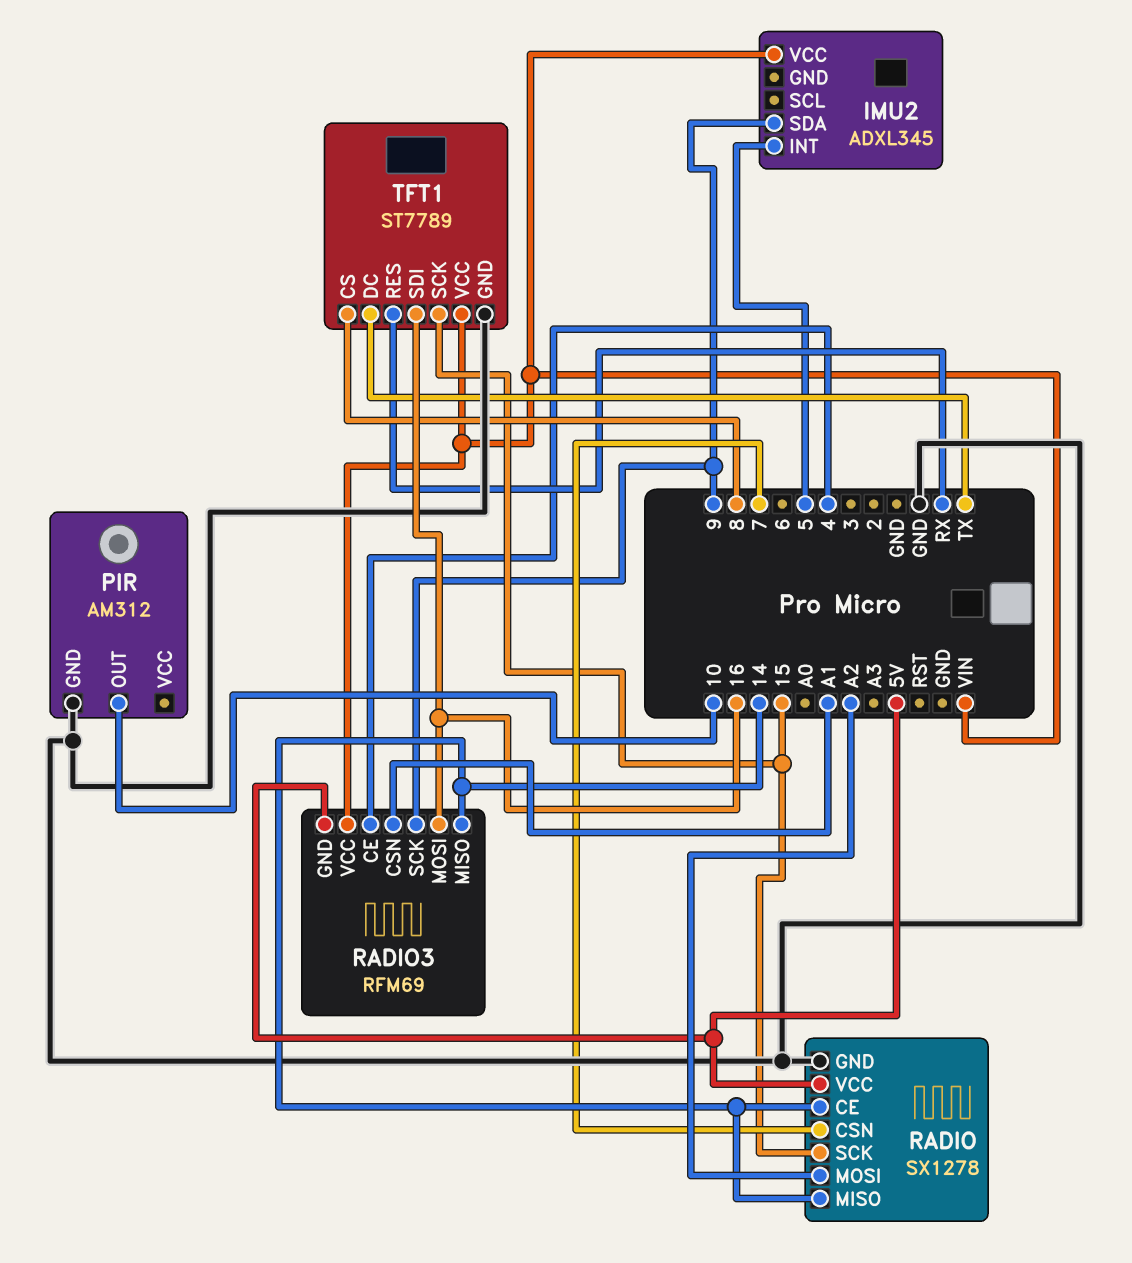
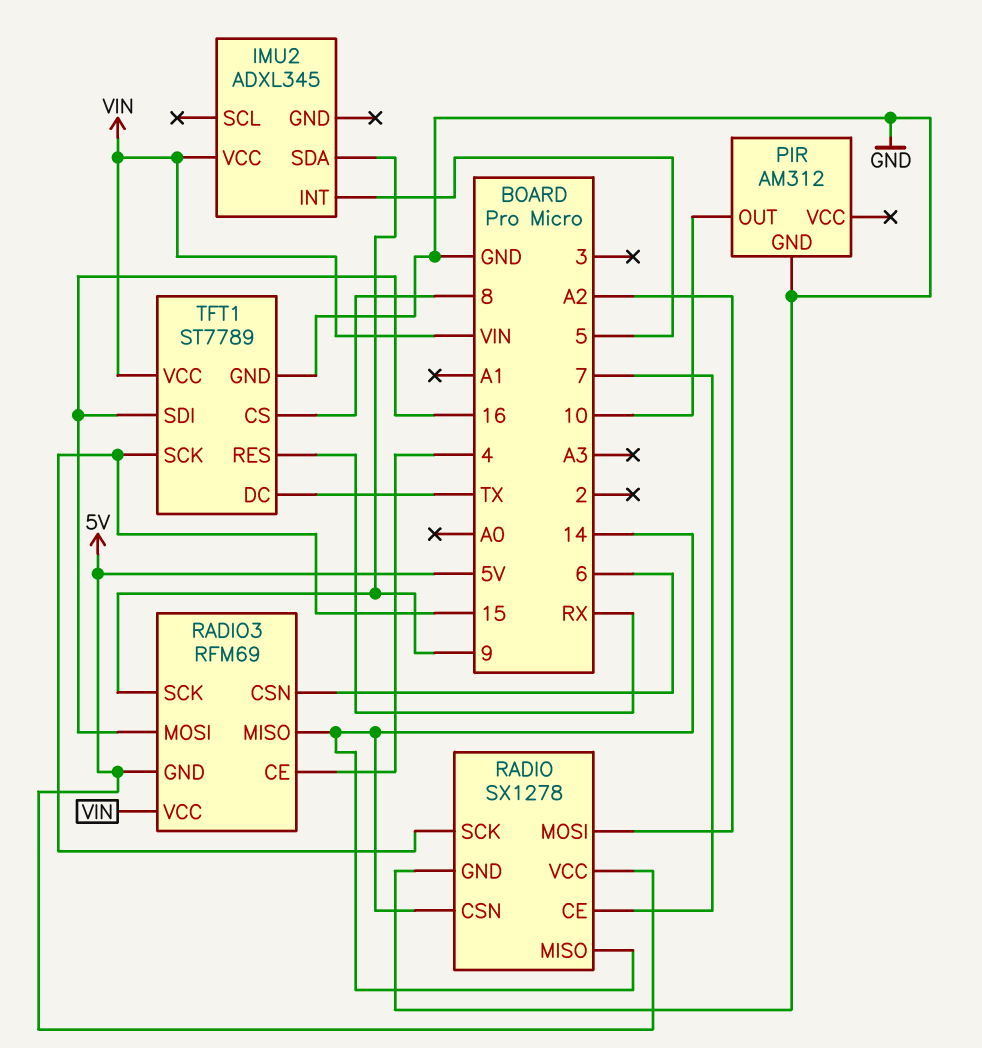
RADIO pin CE: 14 -> 7
RADIO pin CSN: 7 -> 14
RADIO3 pin CSN: A1 -> 6

